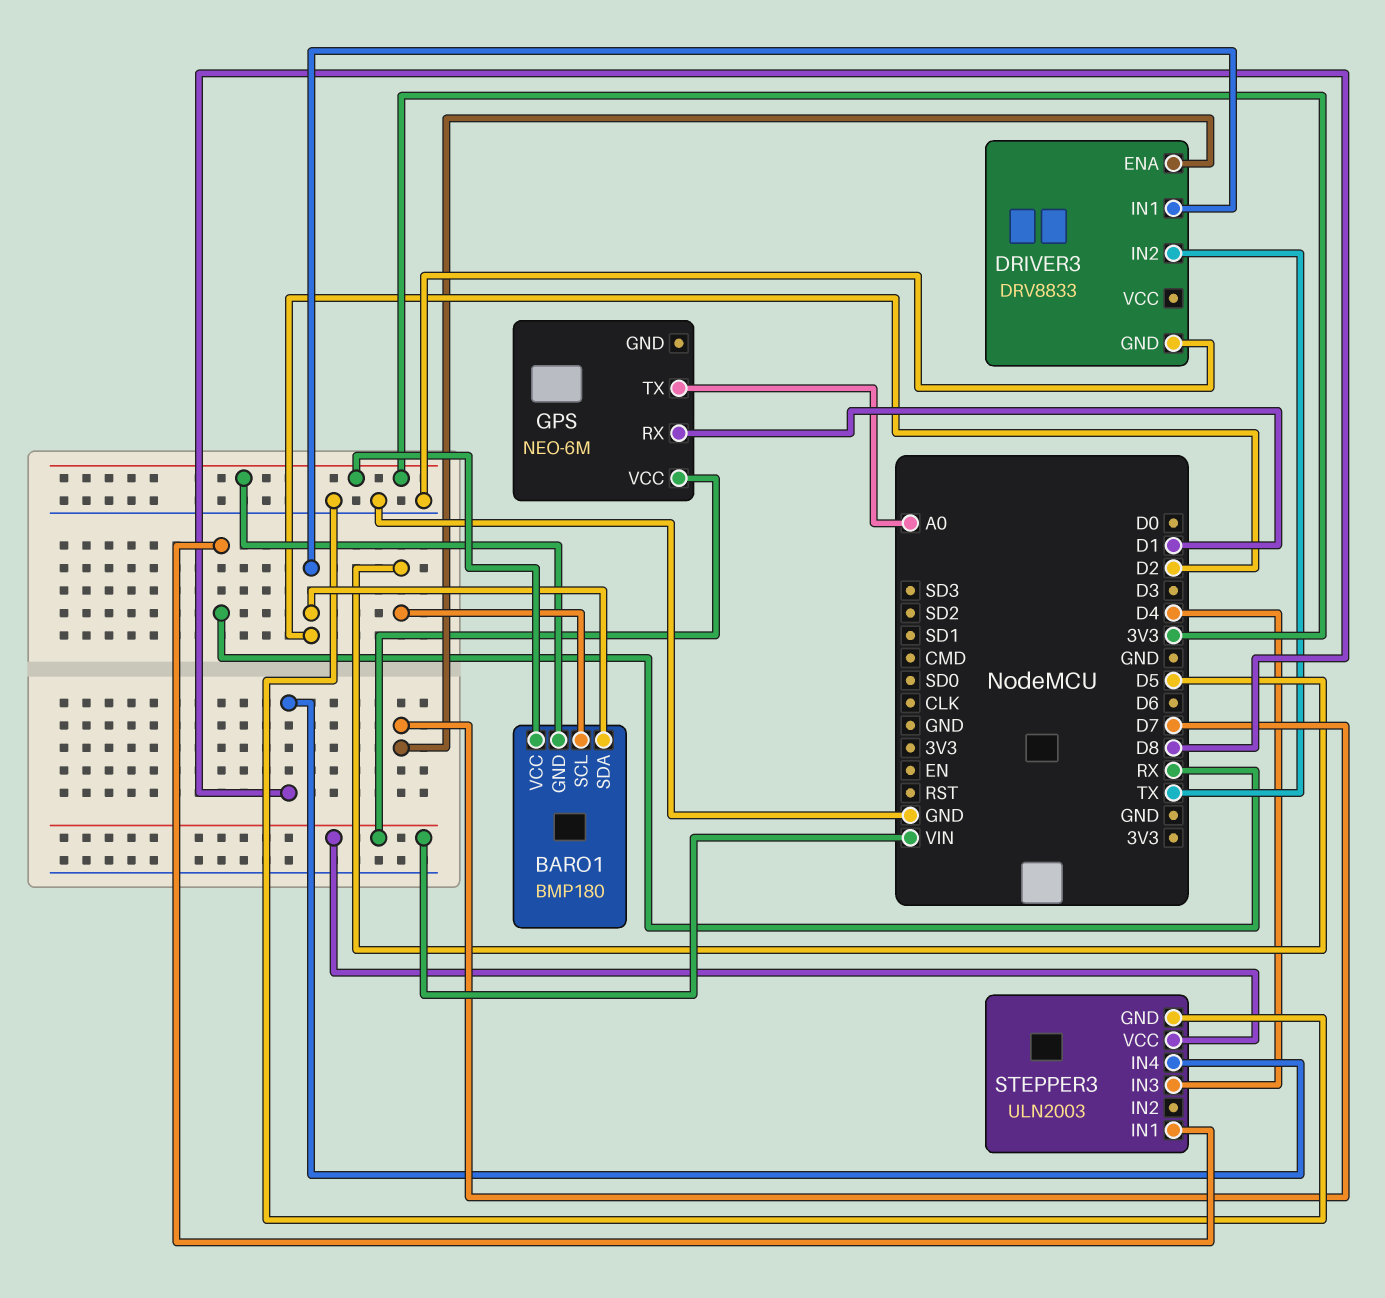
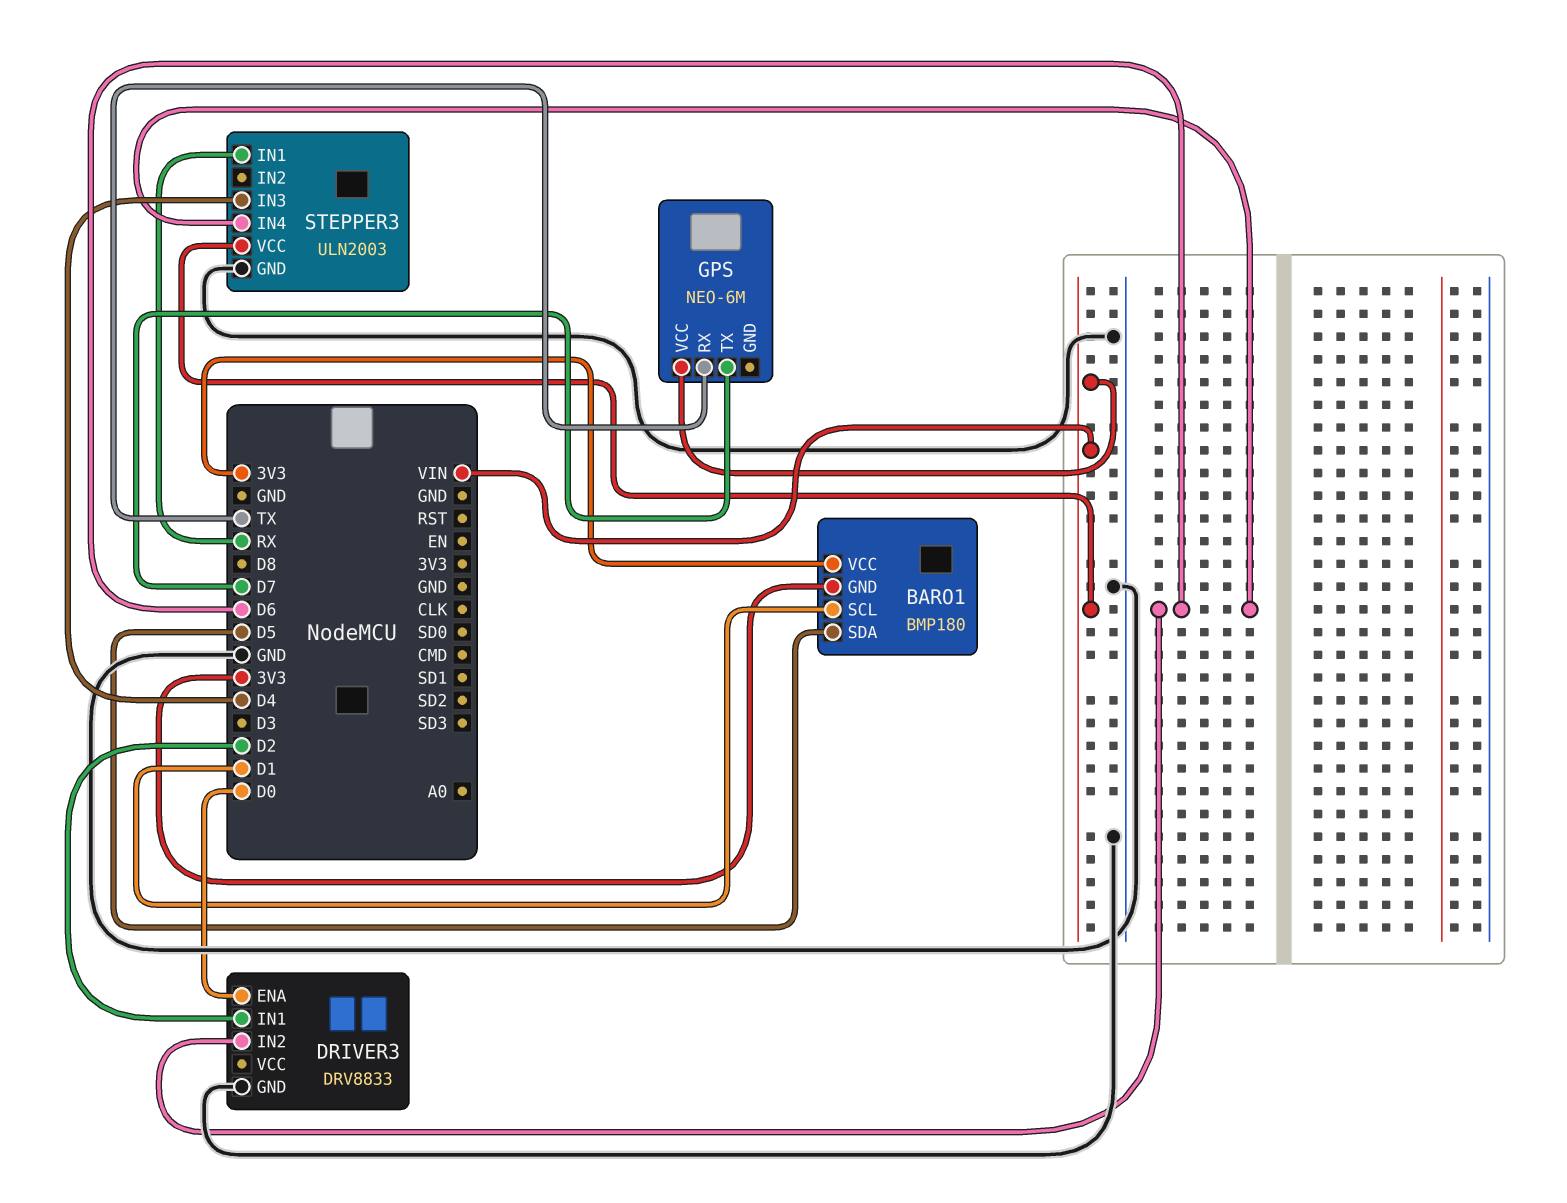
BARO1 pin SCL: D5 -> D1
BARO1 pin SDA: D2 -> D5
DRIVER3 pin ENA: D7 -> D0
DRIVER3 pin IN2: TX -> D6
GPS pin RX: D1 -> TX
GPS pin TX: A0 -> D7
STEPPER3 pin IN4: D8 -> D6

